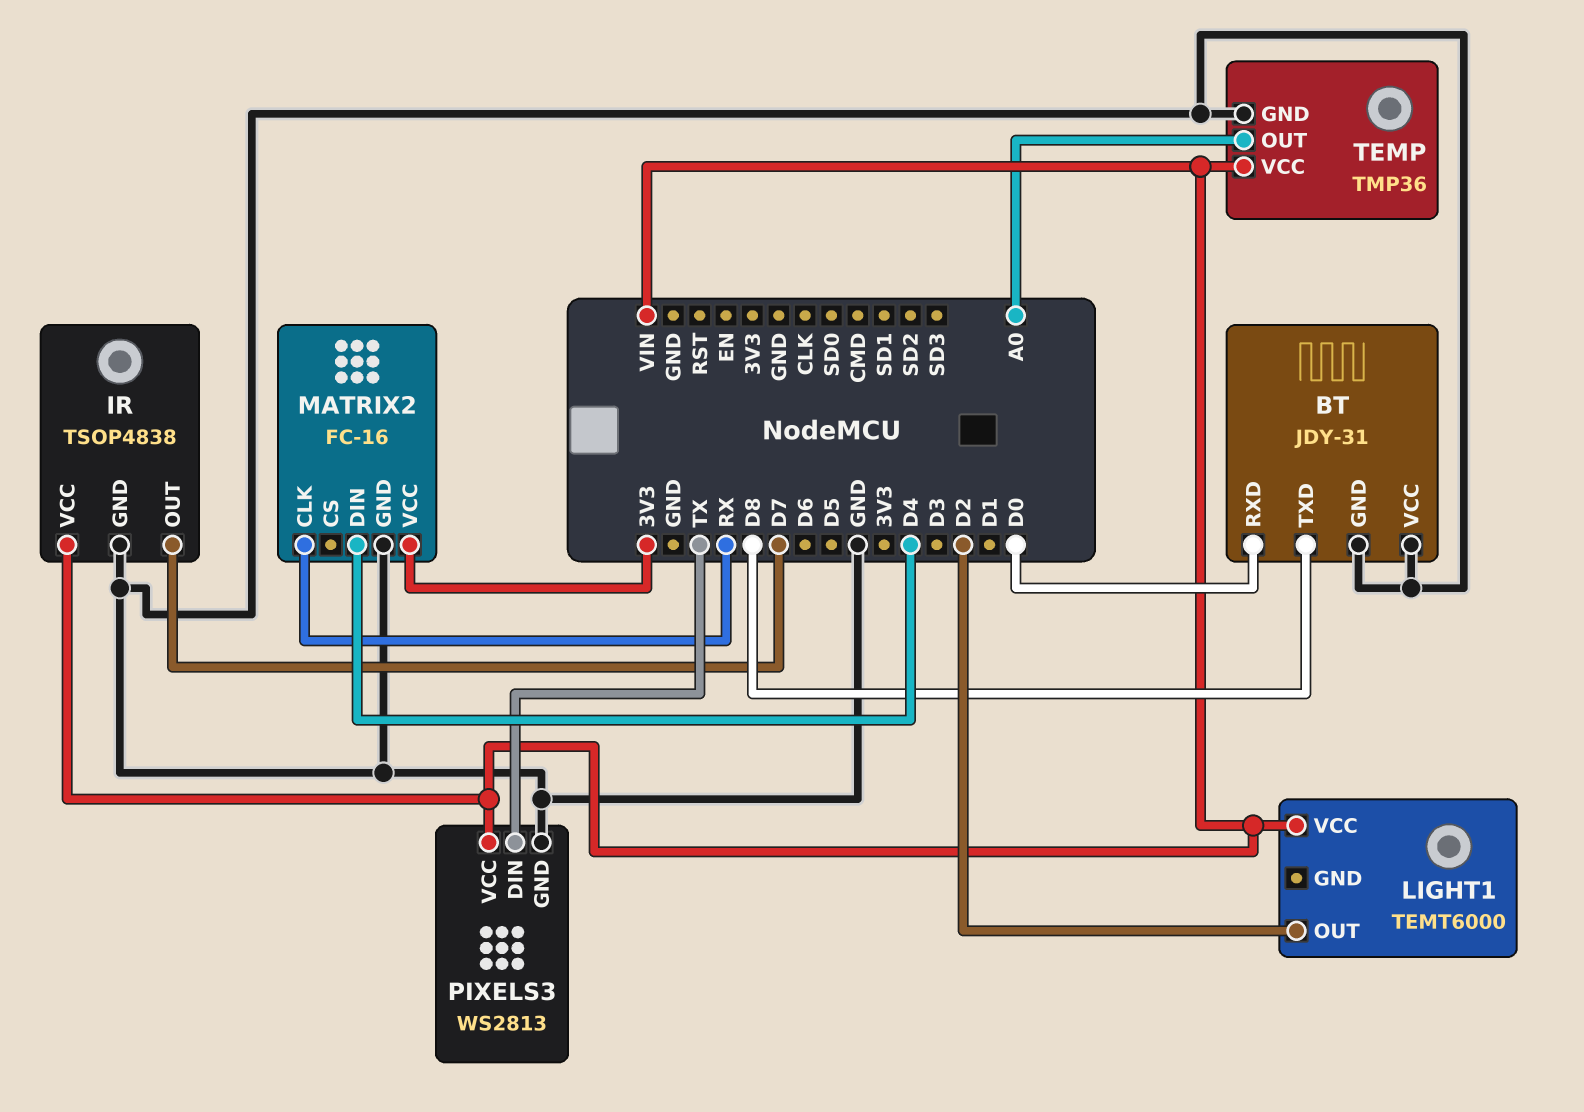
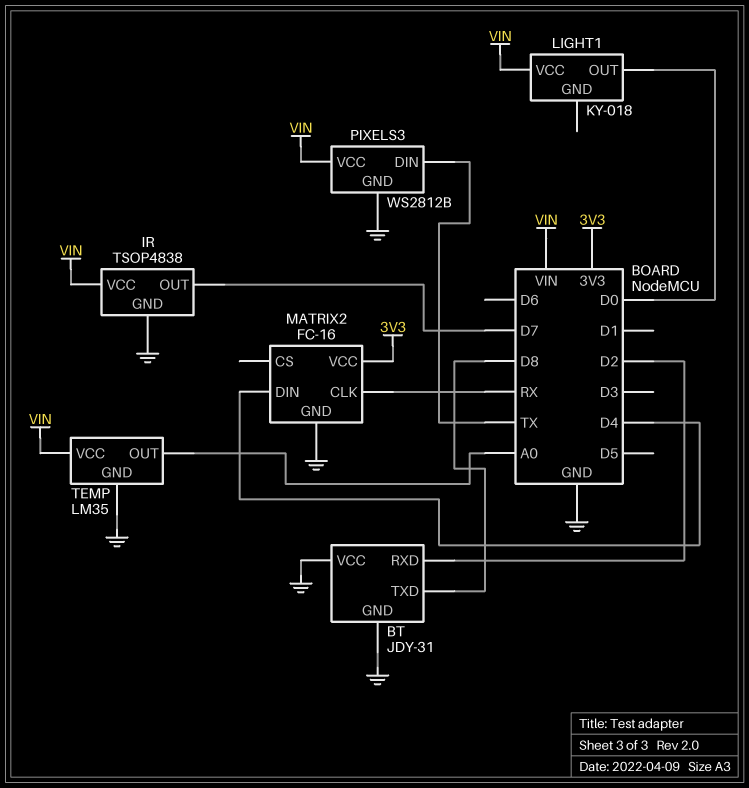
BT pin RXD: D0 -> D2
LIGHT1: TEMT6000 -> KY-018
LIGHT1 pin OUT: D2 -> D0
PIXELS3: WS2813 -> WS2812B
TEMP: TMP36 -> LM35

